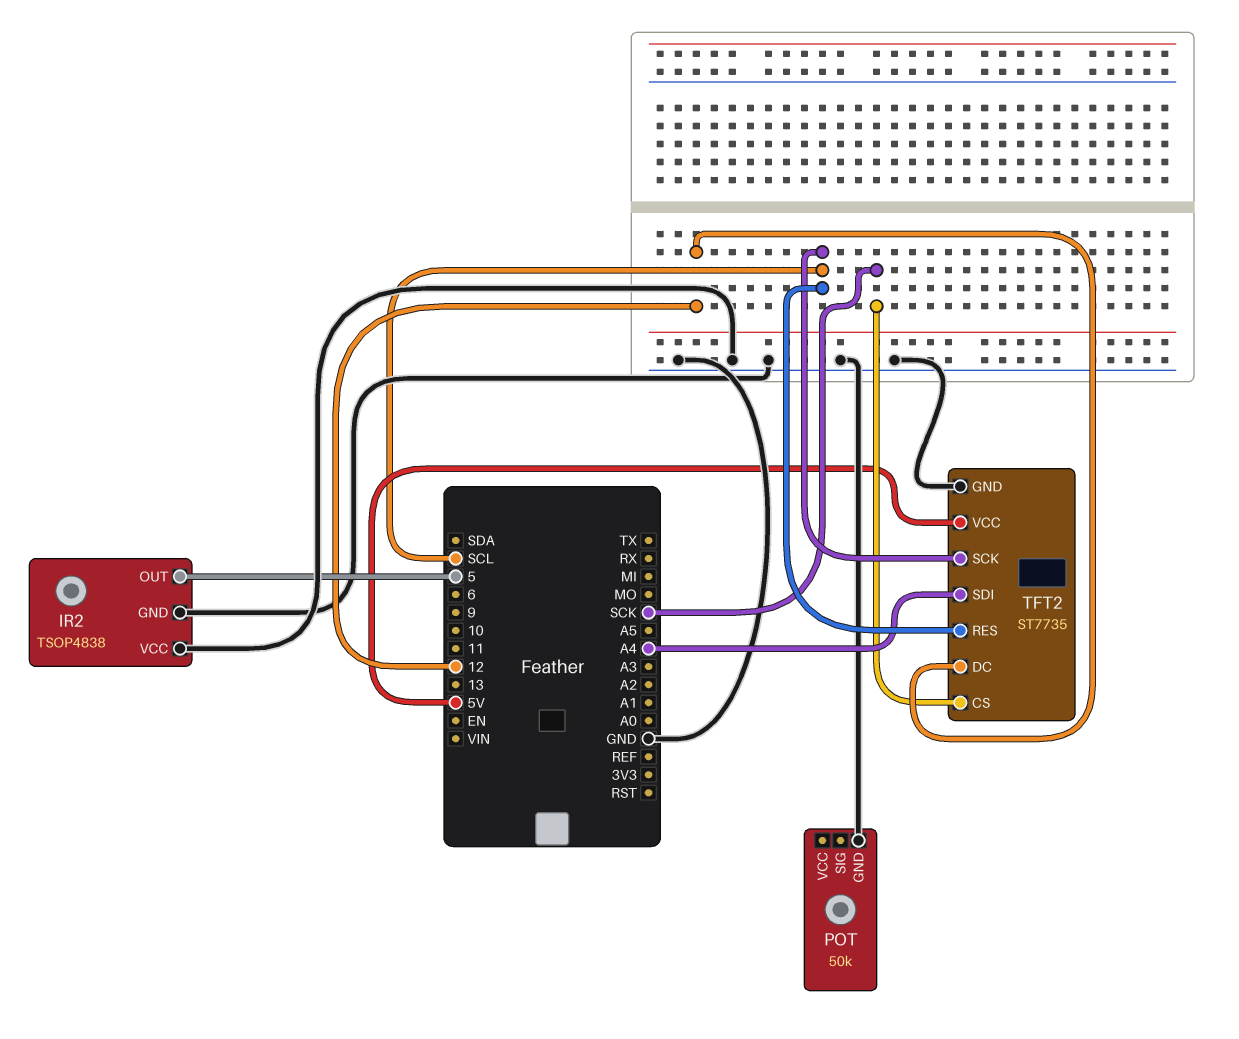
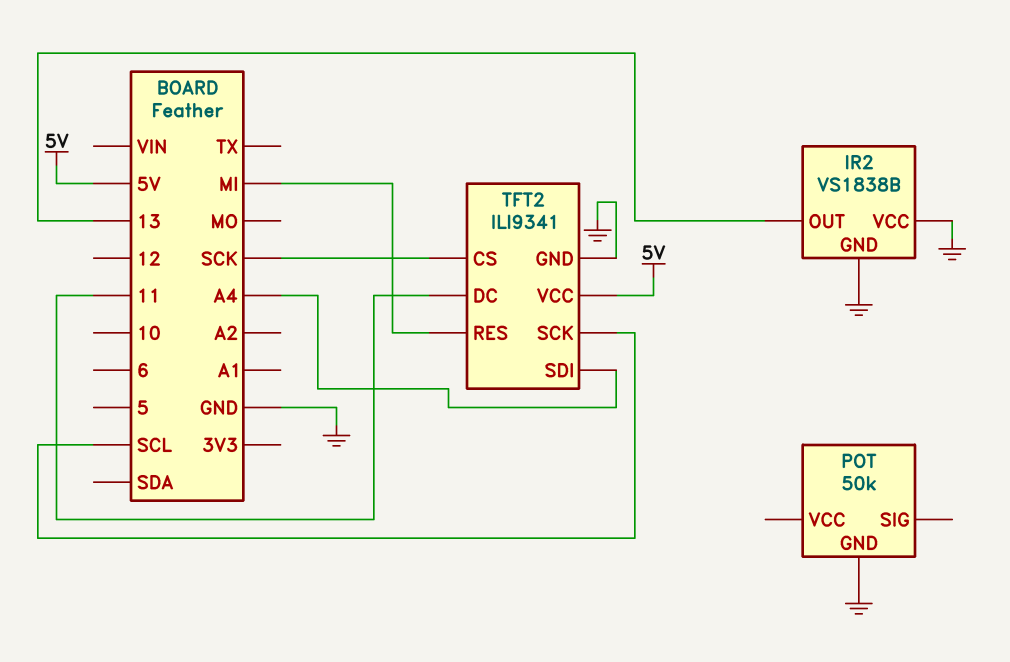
IR2: TSOP4838 -> VS1838B
IR2 pin OUT: 5 -> 13
TFT2: ST7735 -> ILI9341
TFT2 pin DC: 12 -> 11
TFT2 pin RES: SCL -> MI

